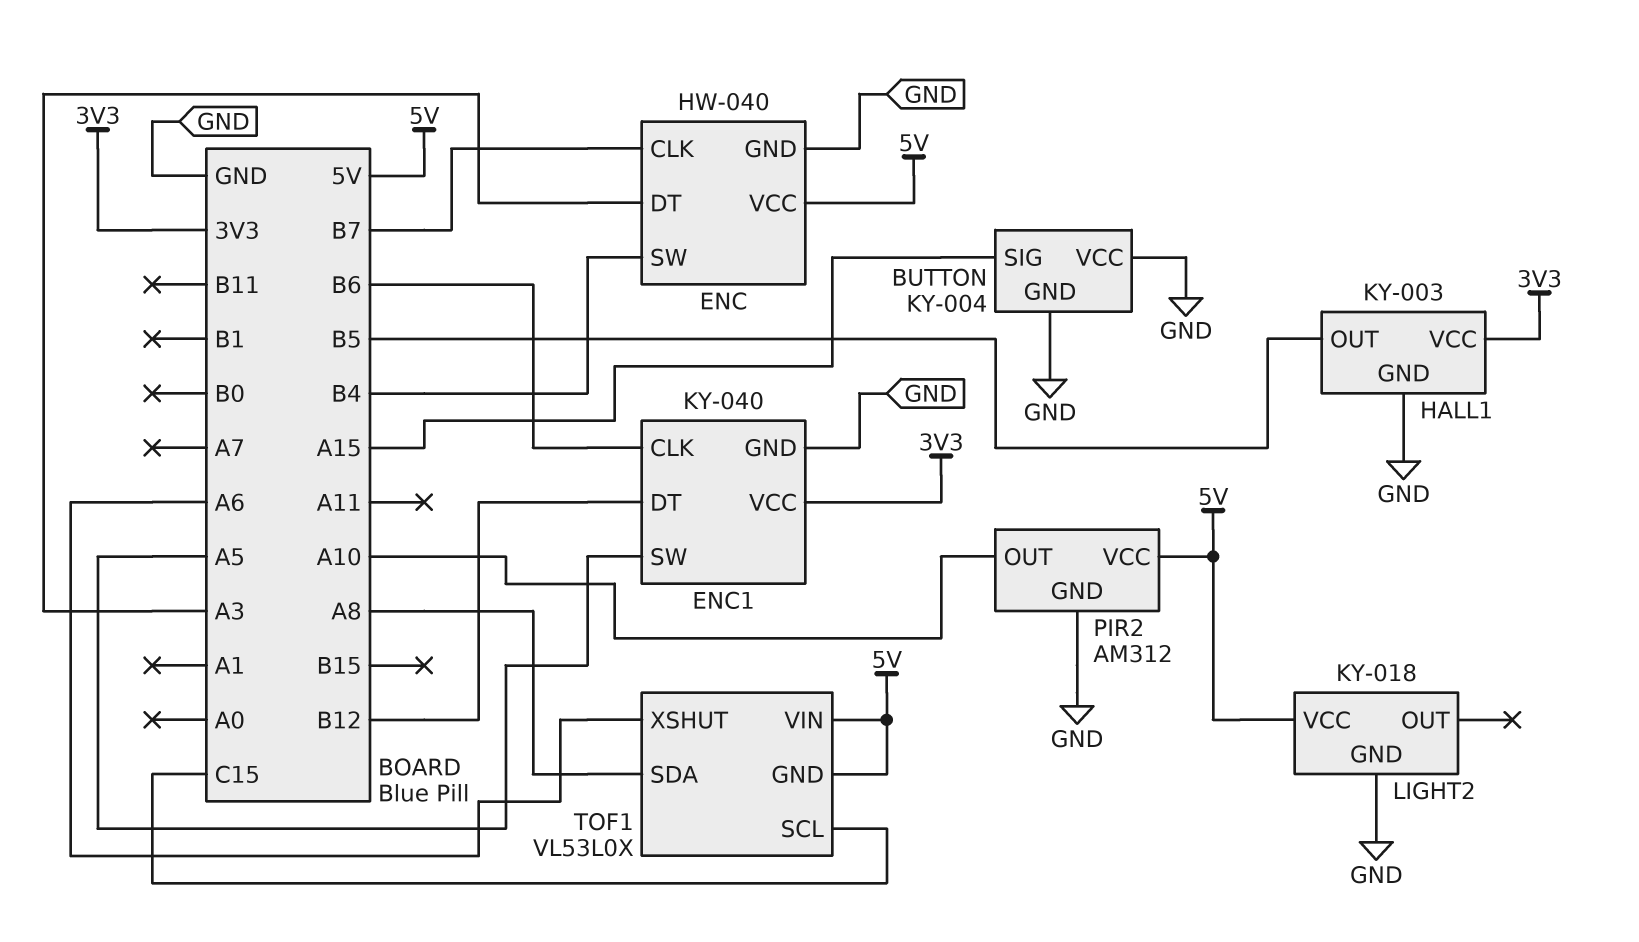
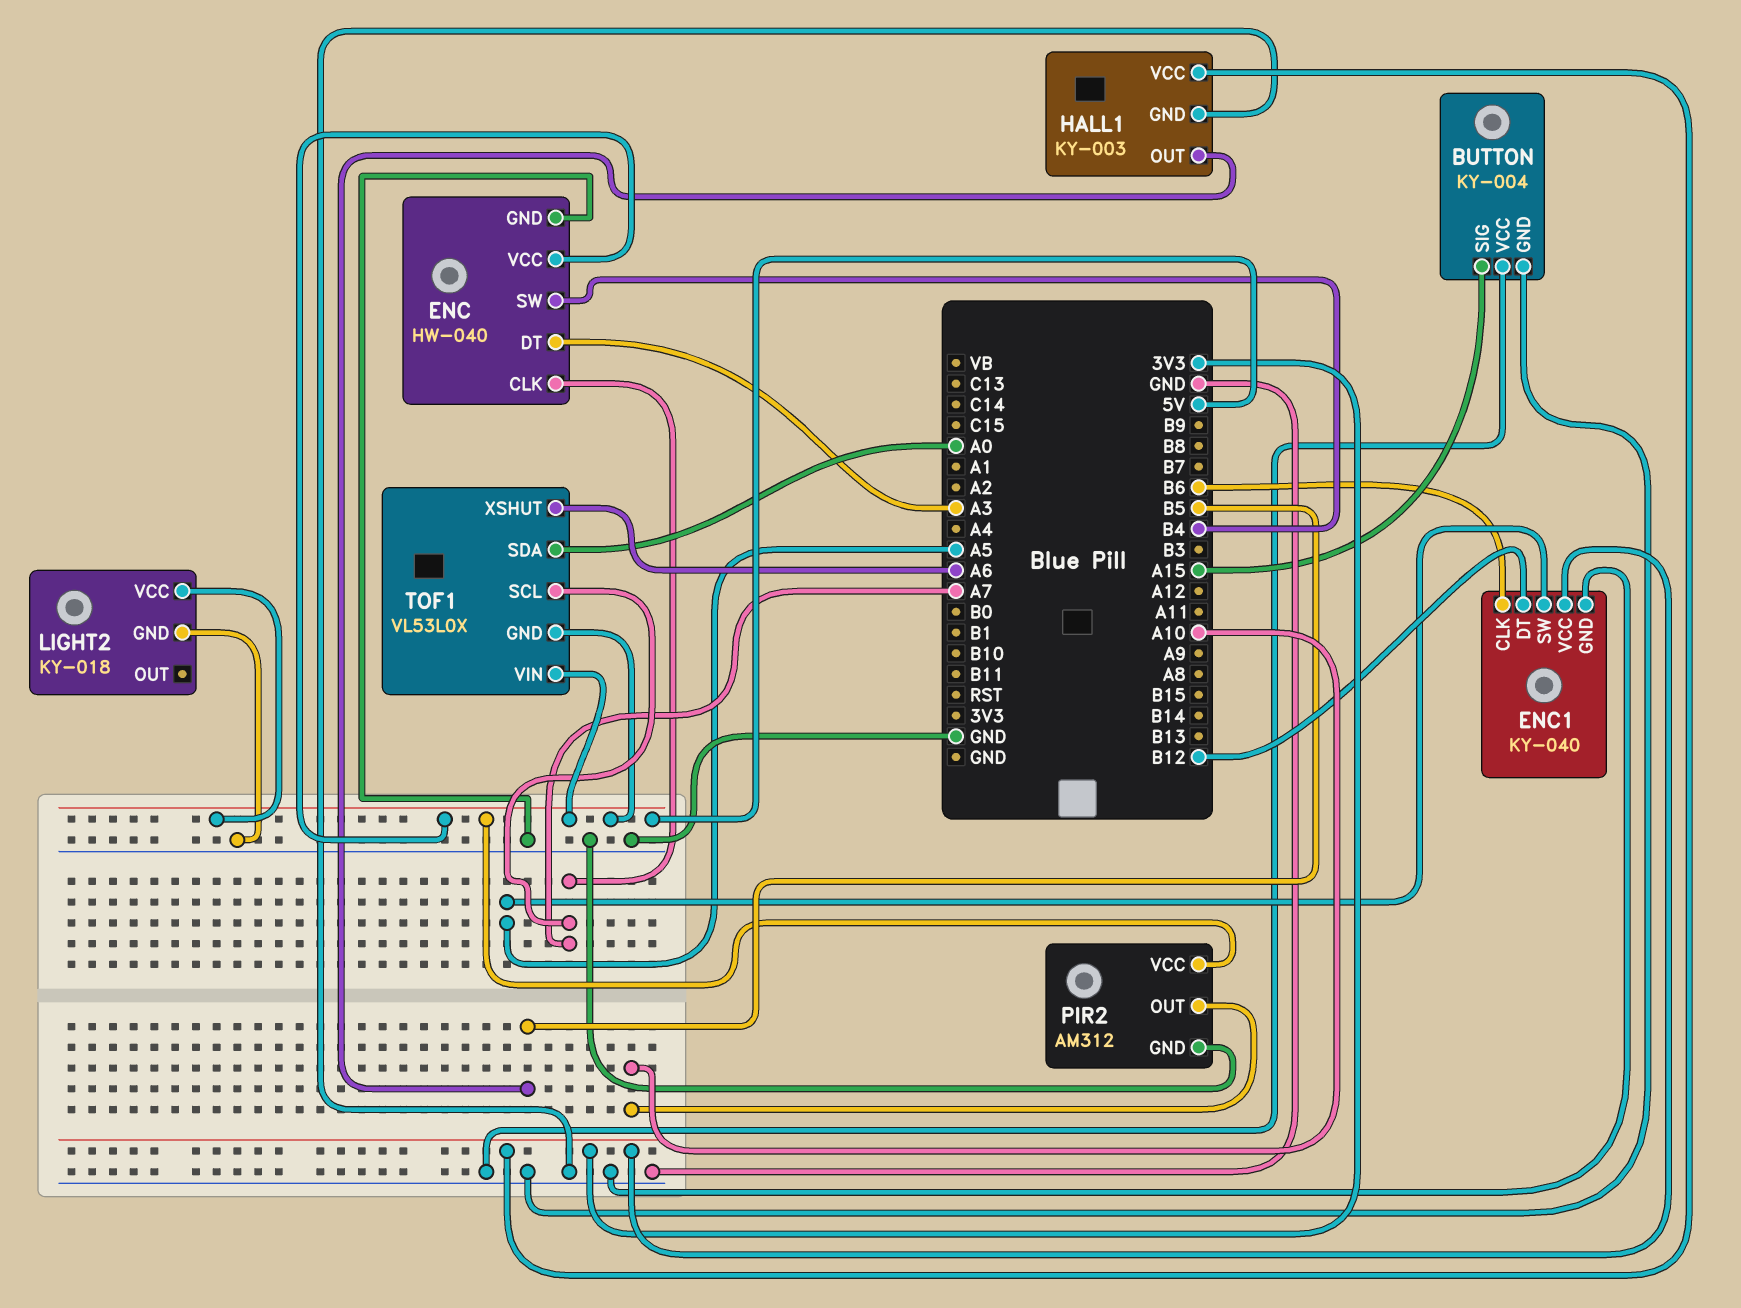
ENC pin CLK: B7 -> A7
TOF1 pin SCL: C15 -> A7
TOF1 pin SDA: A8 -> A0

